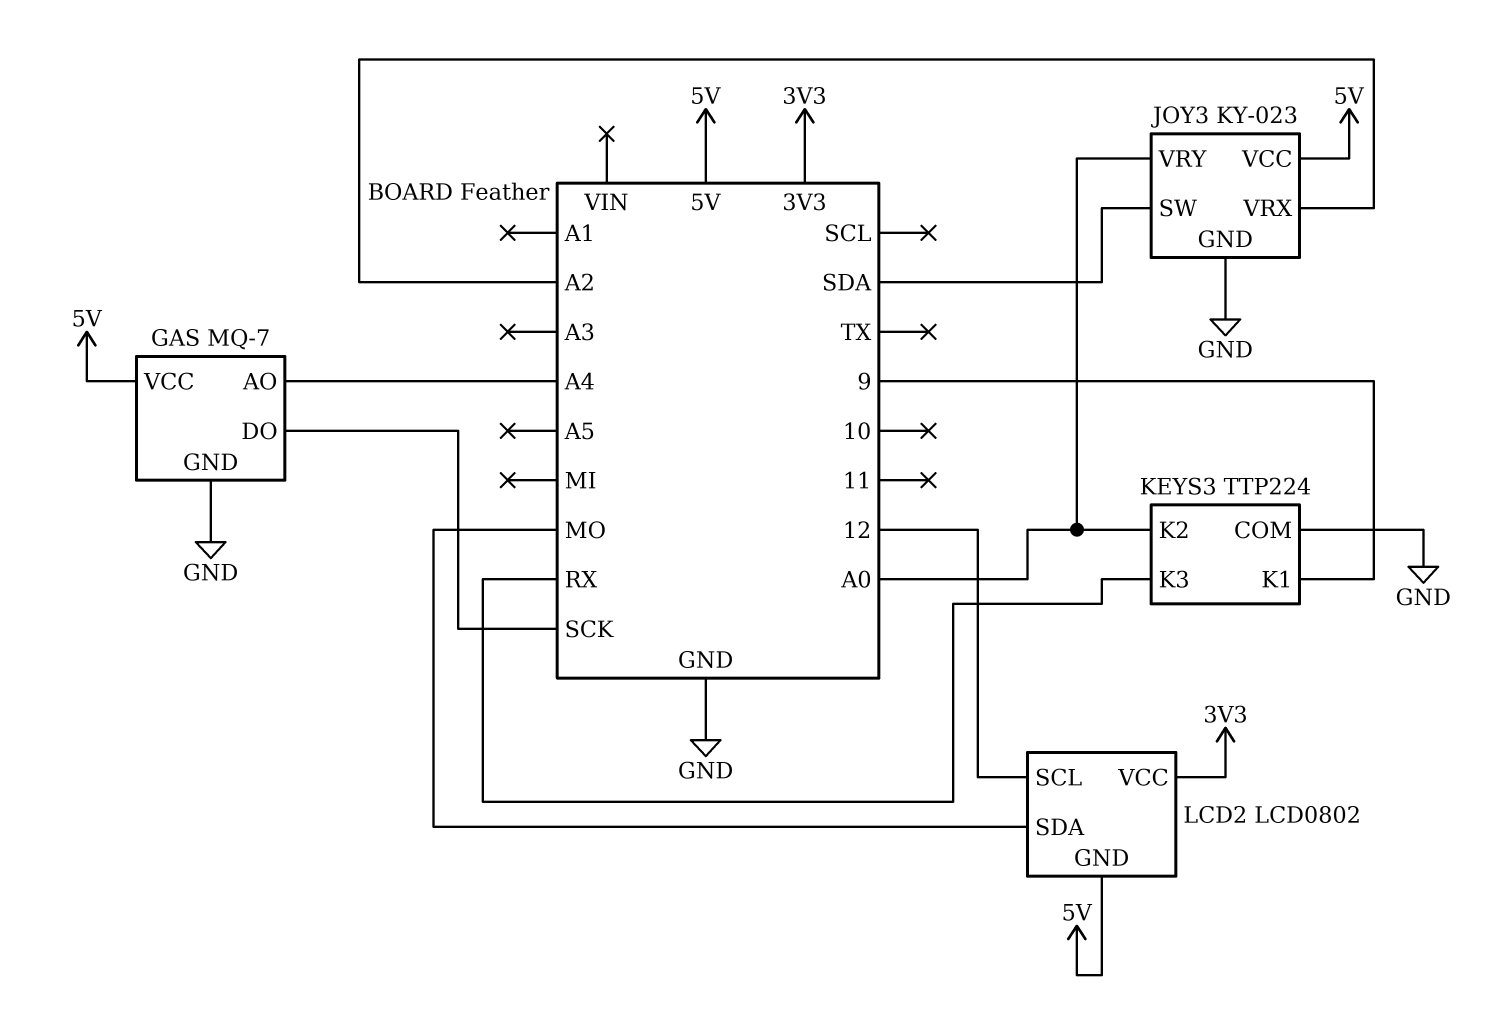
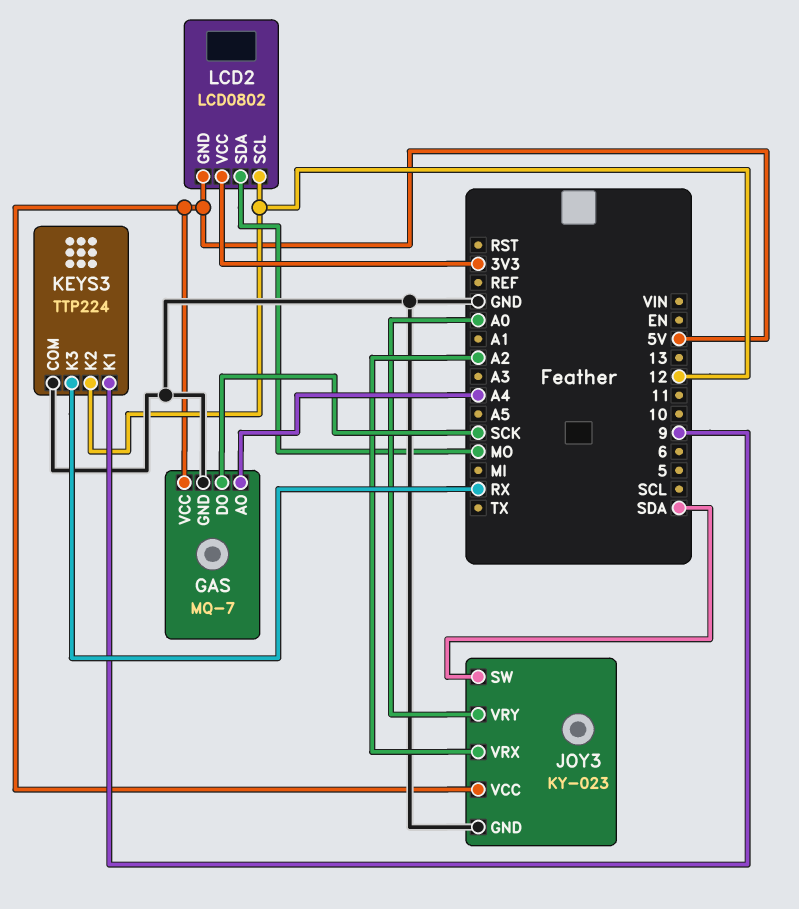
KEYS3 pin K2: A0 -> 12

